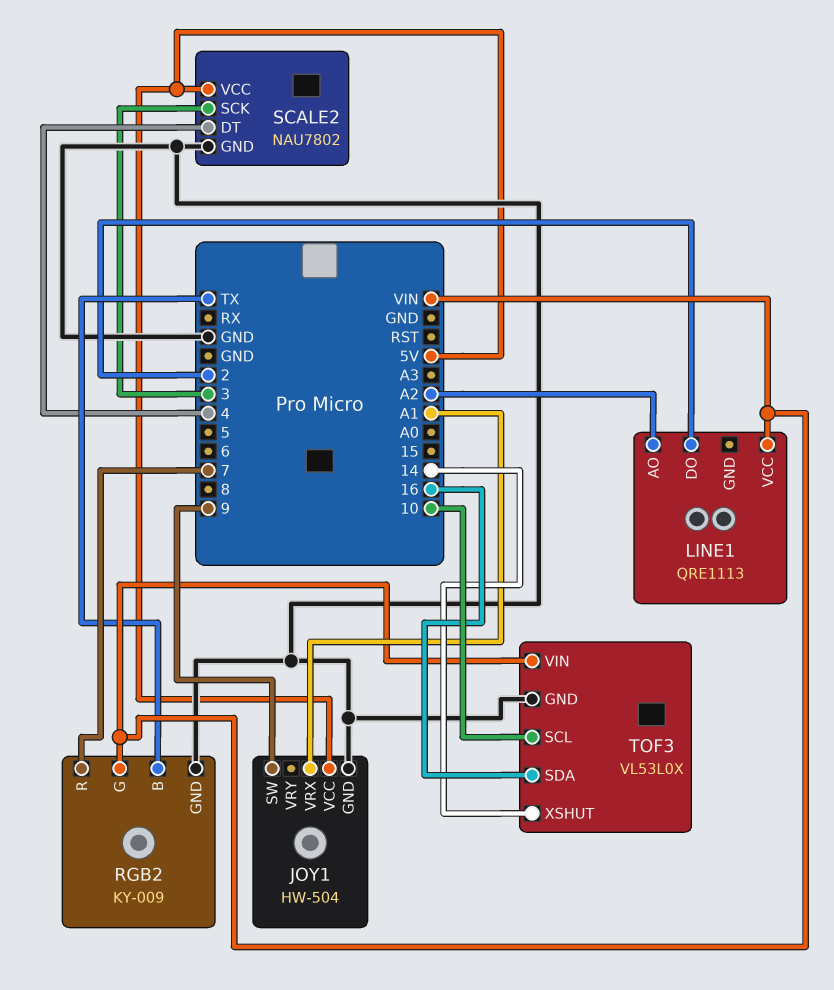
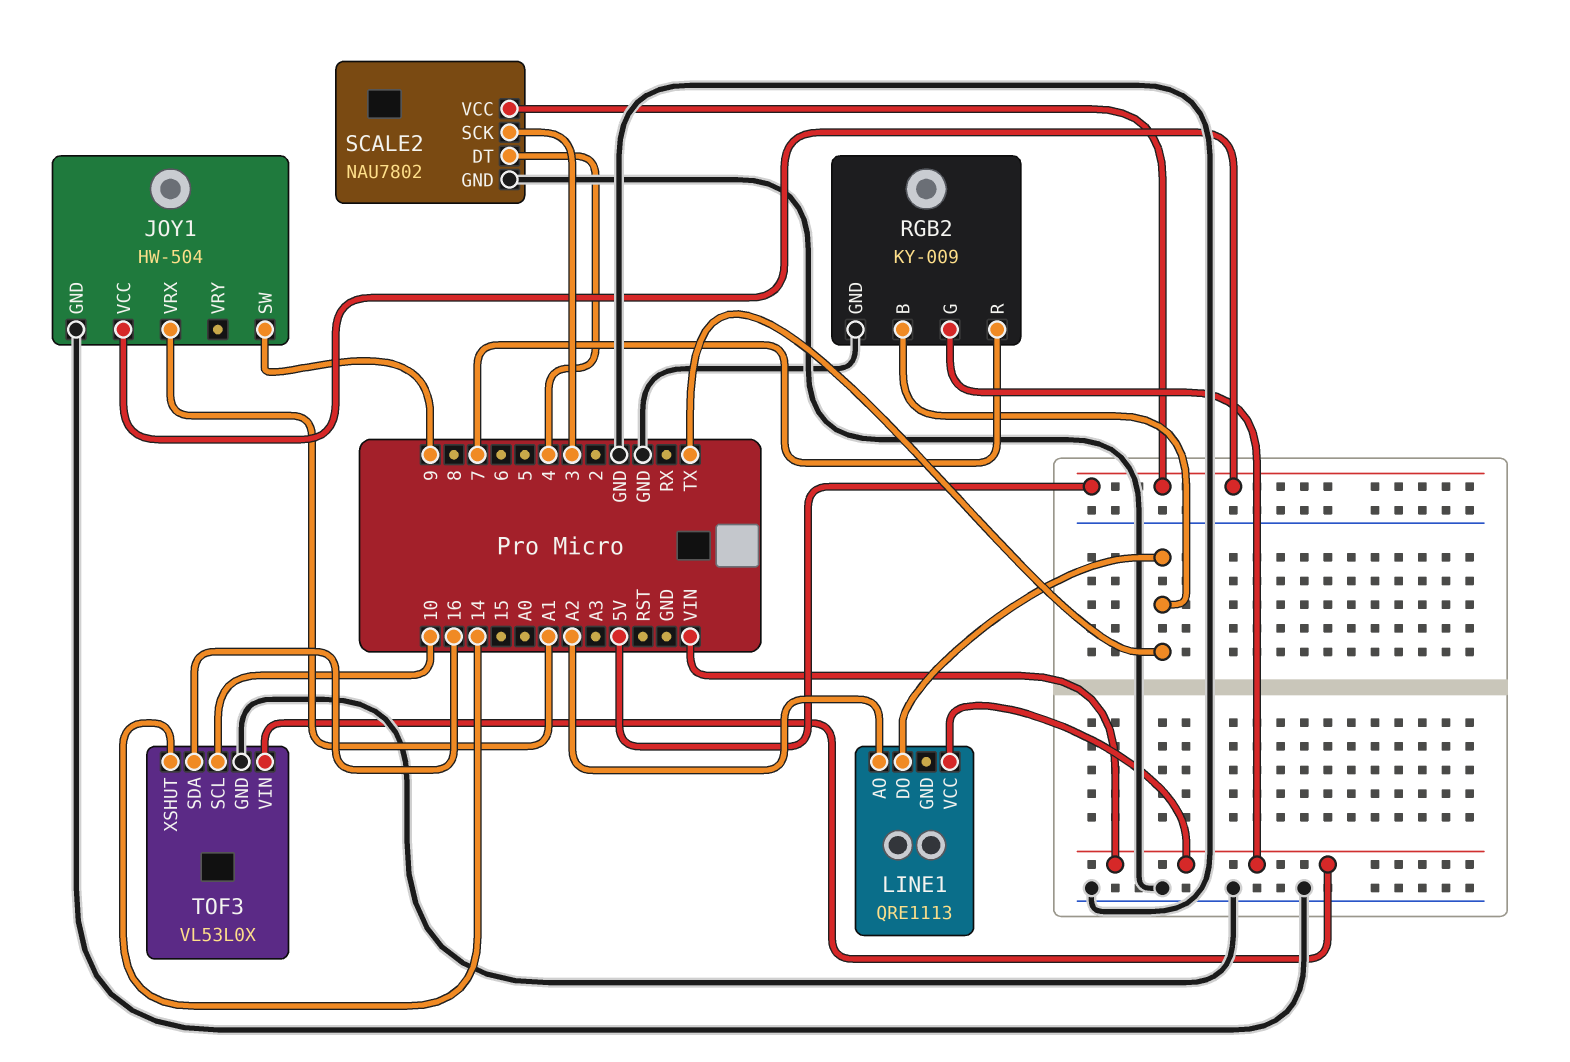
LINE1 pin DO: 2 -> TX

